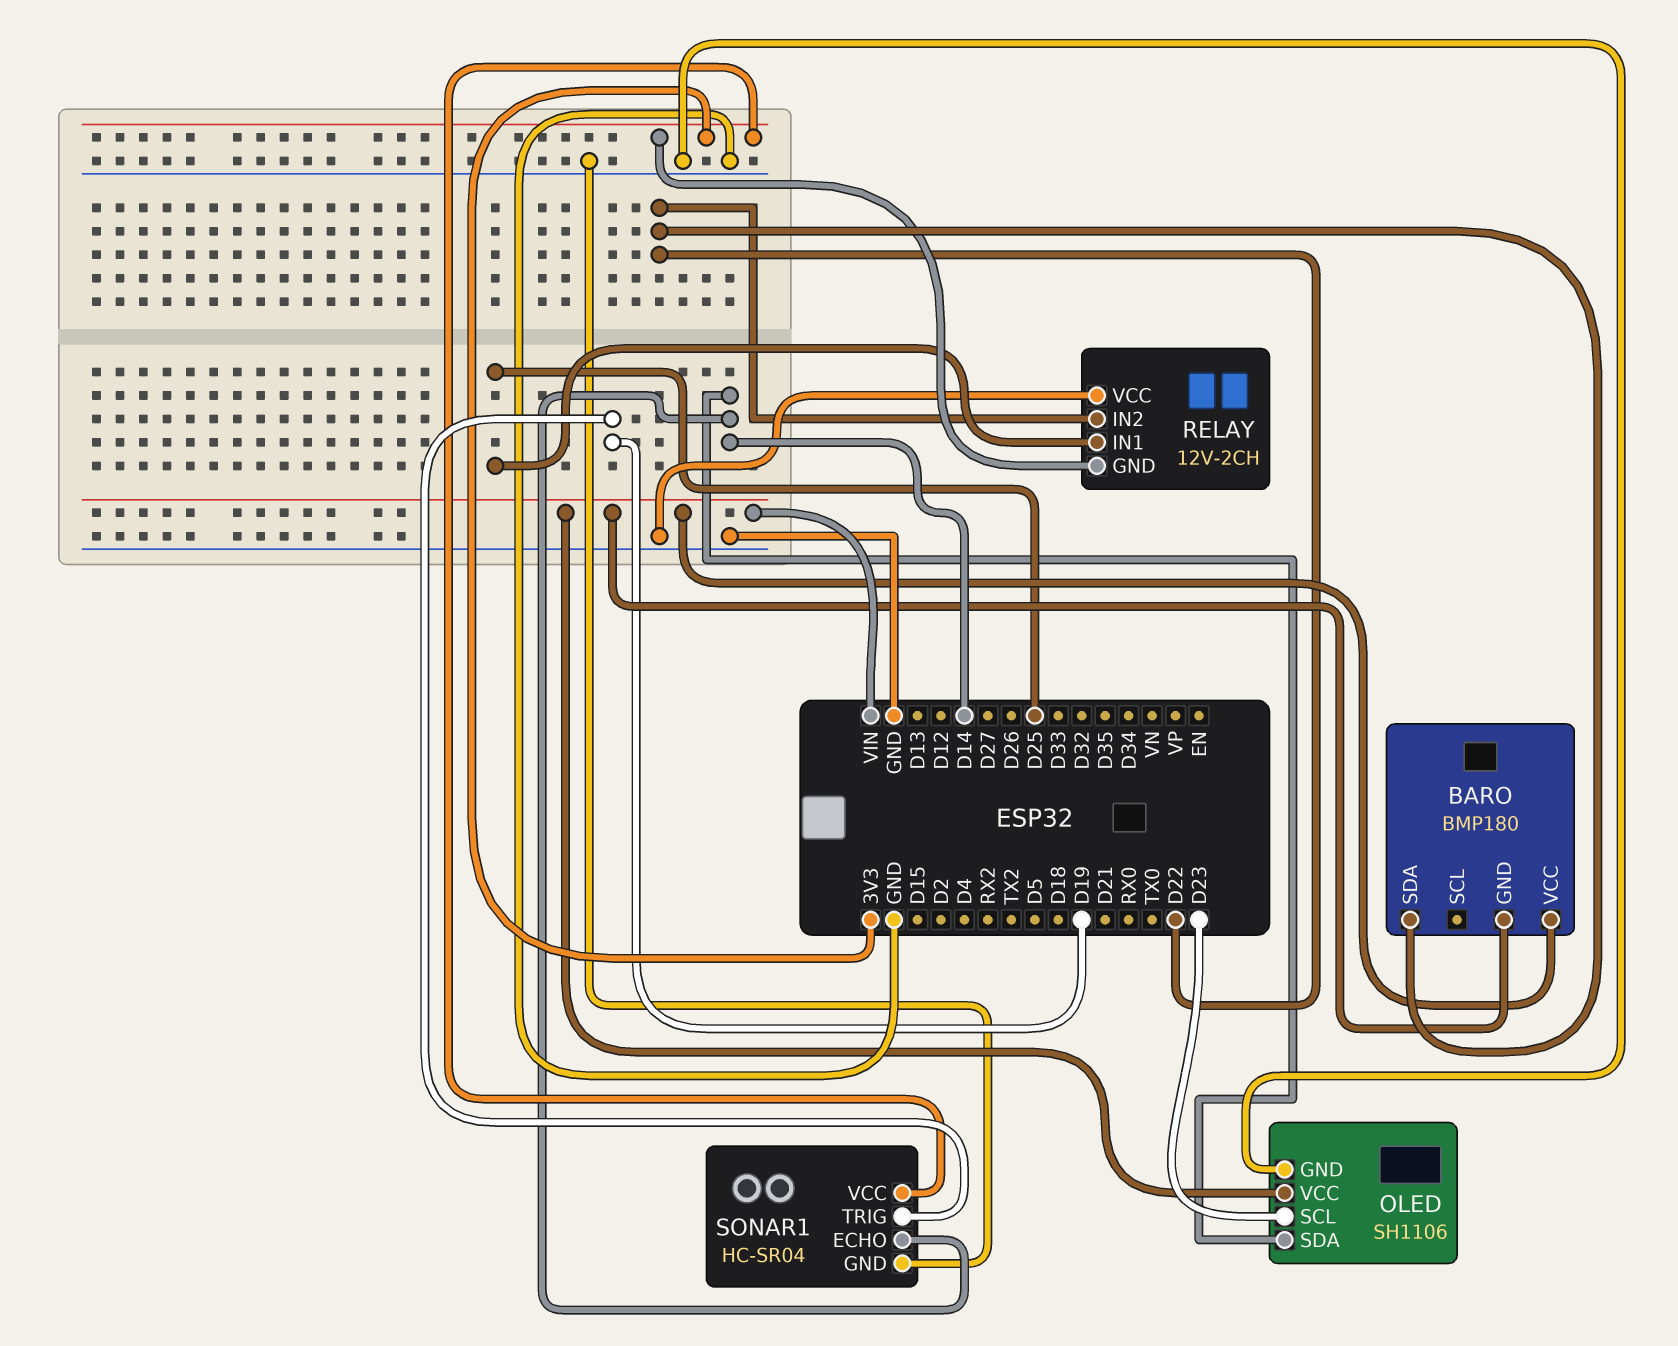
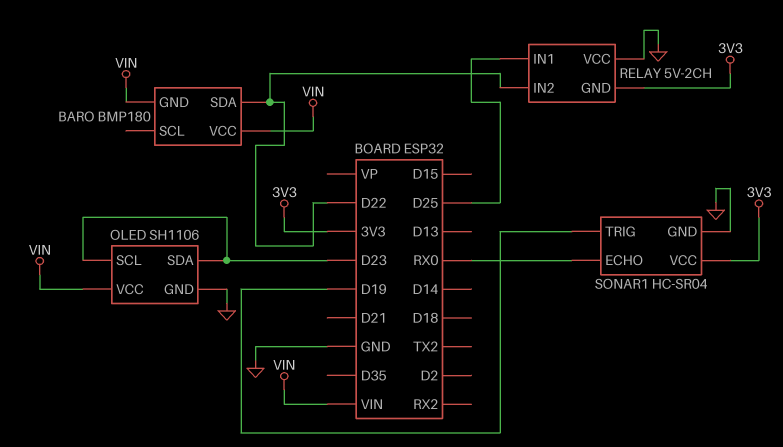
OLED pin SDA: D14 -> D23
RELAY: 12V-2CH -> 5V-2CH
SONAR1 pin ECHO: D14 -> RX0

